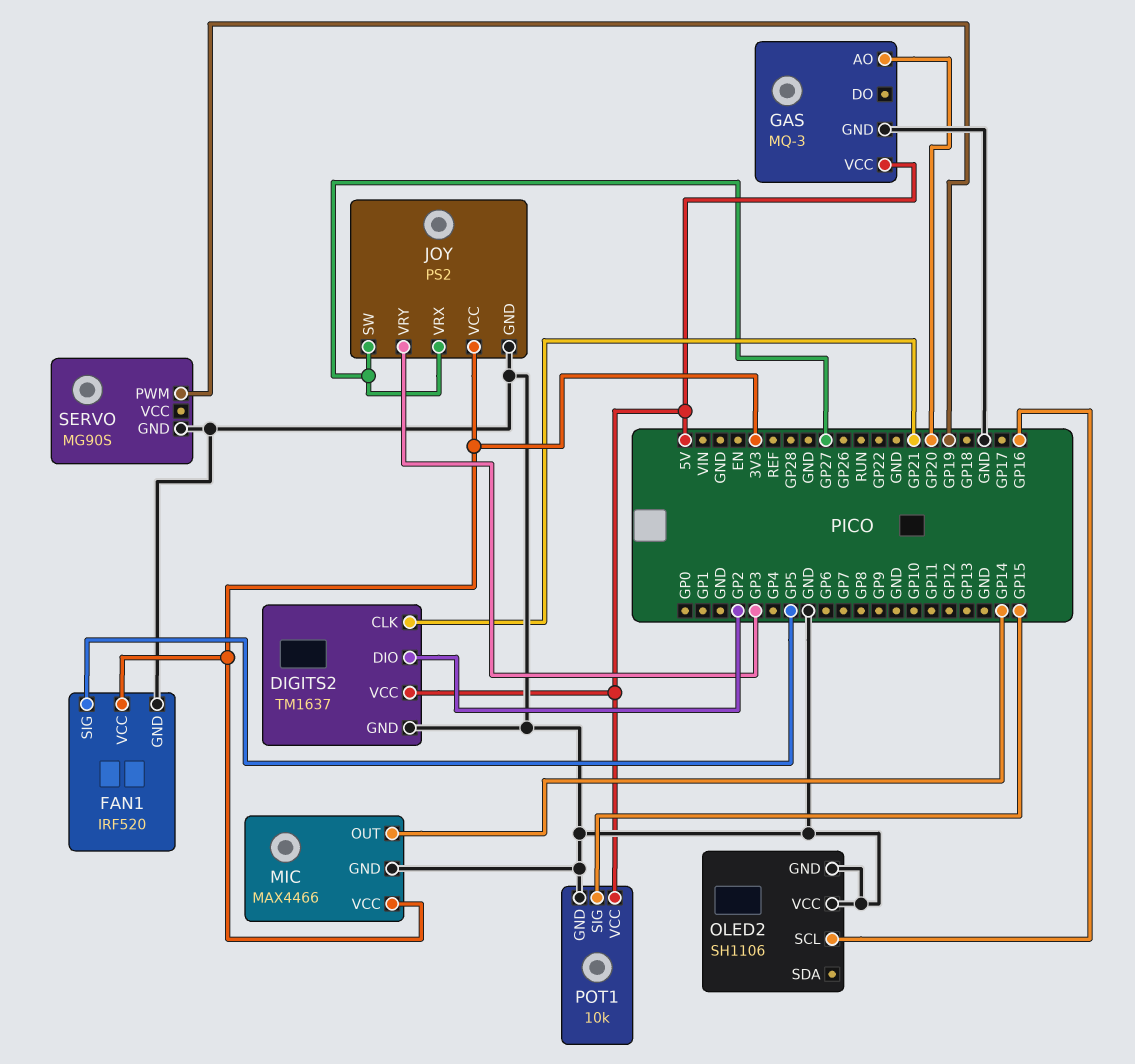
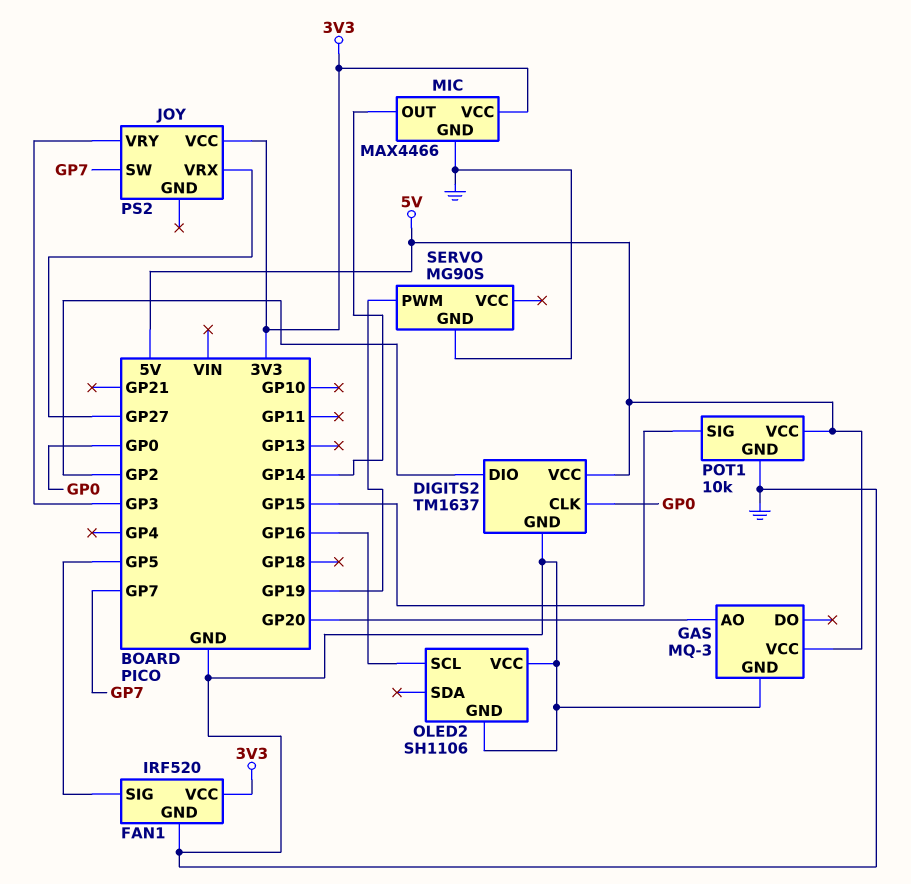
DIGITS2 pin CLK: GP21 -> GP0
JOY pin GND: GND -> none
JOY pin SW: GP27 -> GP7

